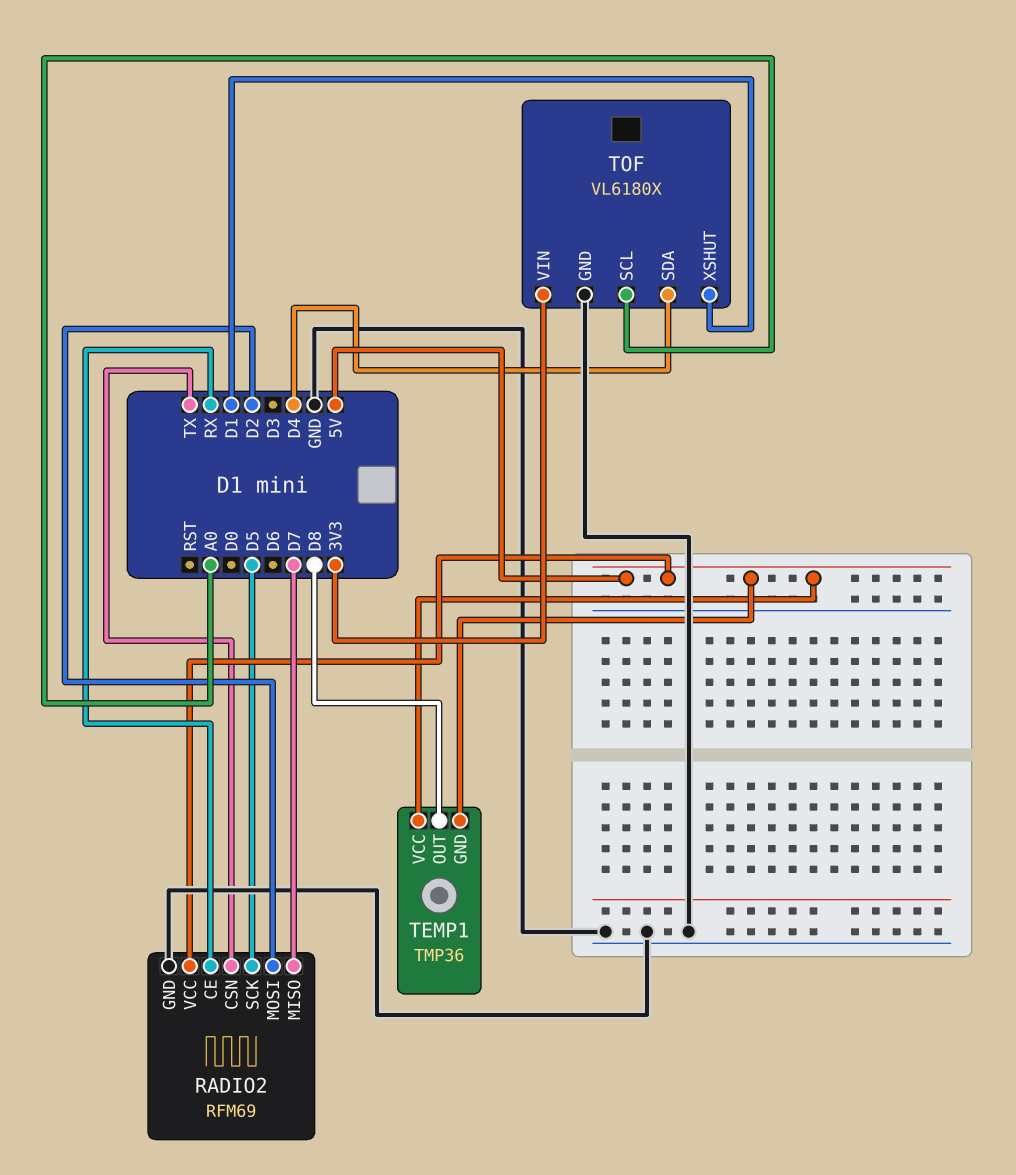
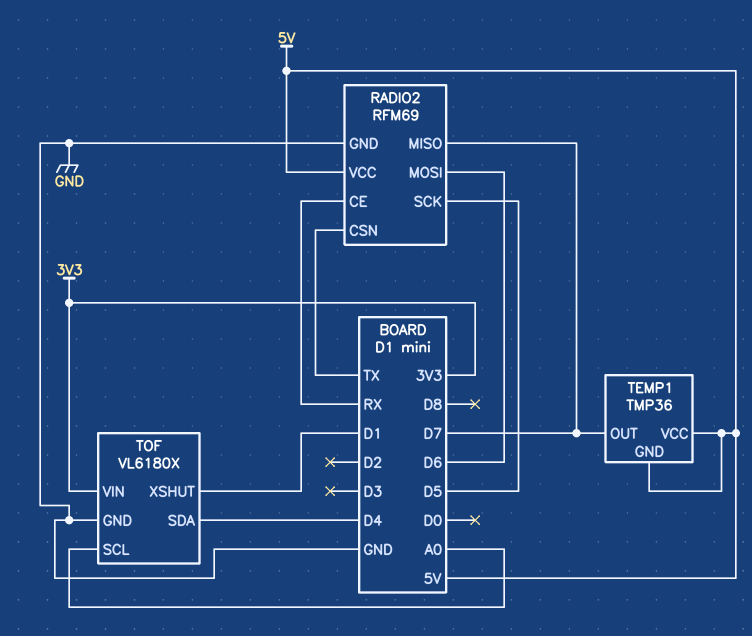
RADIO2 pin MOSI: D2 -> D6
TEMP1 pin OUT: D8 -> D7

